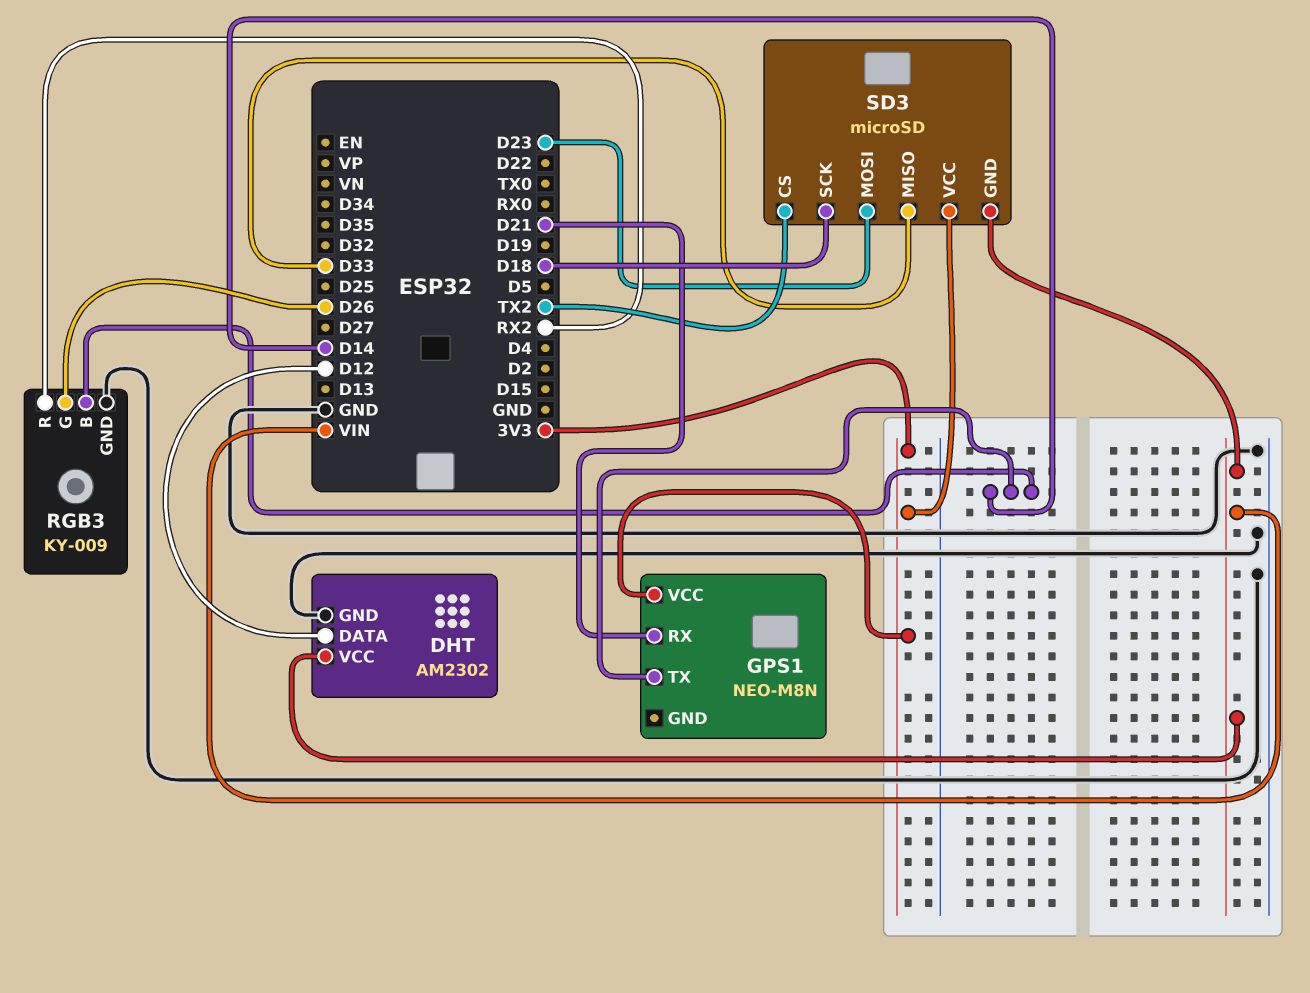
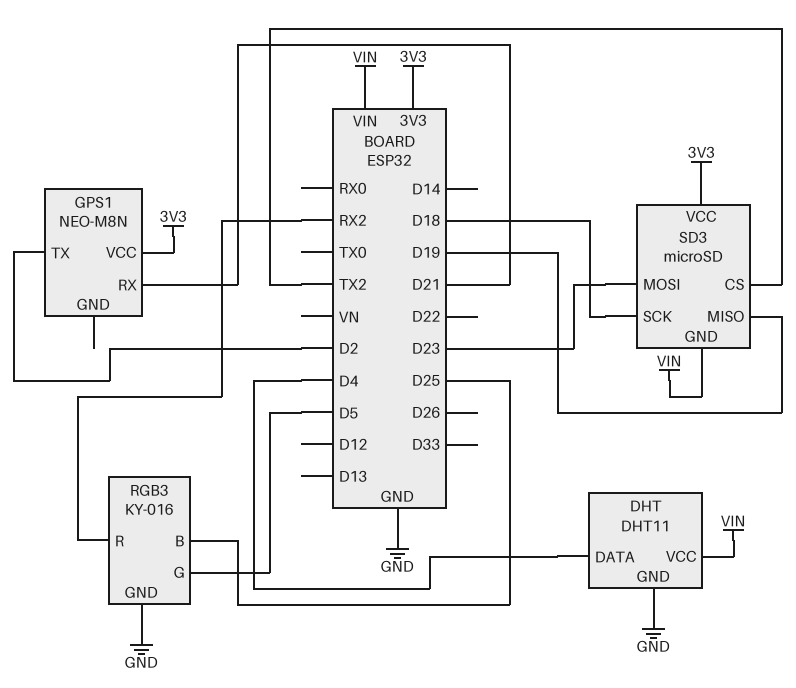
DHT: AM2302 -> DHT11
DHT pin DATA: D12 -> D4
GPS1 pin TX: D14 -> D2
RGB3: KY-009 -> KY-016
RGB3 pin B: D14 -> D25
RGB3 pin G: D26 -> D5
SD3 pin MISO: D33 -> D19

